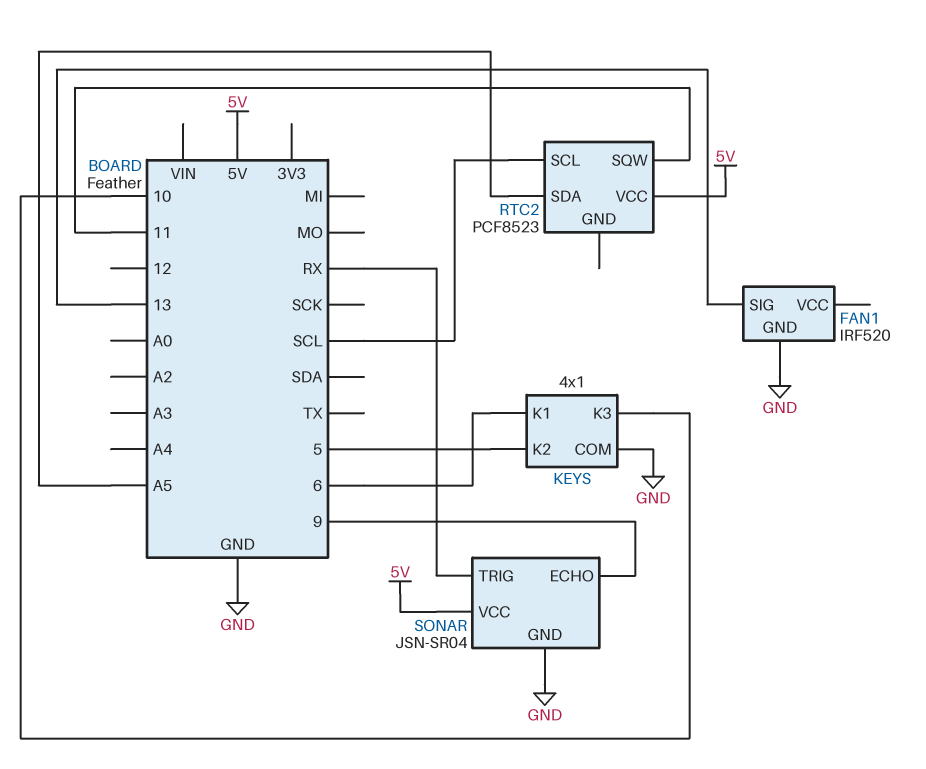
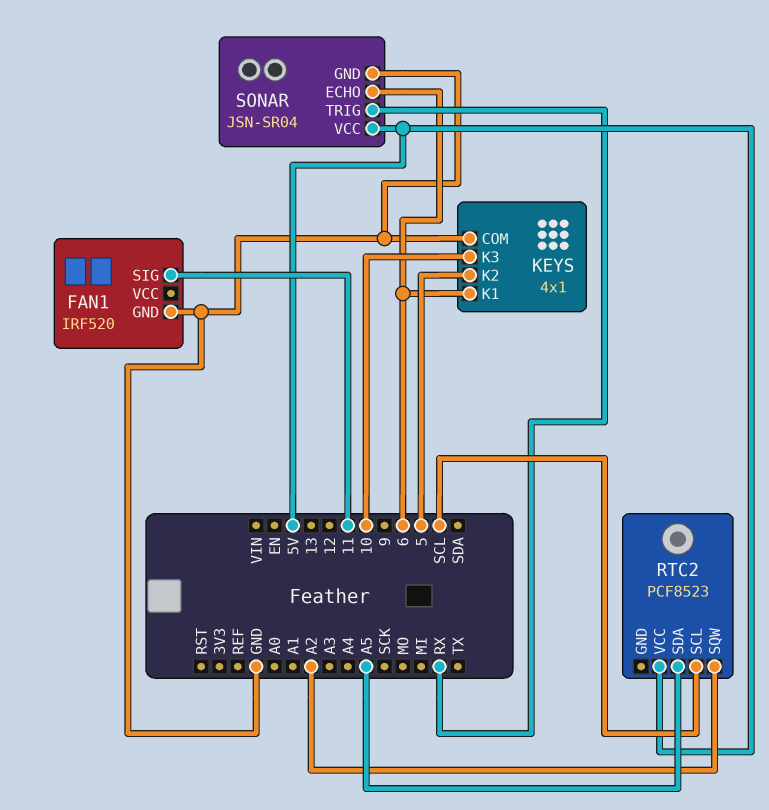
FAN1 pin SIG: 13 -> 11
RTC2 pin SQW: 11 -> A2
SONAR pin ECHO: 9 -> 6

